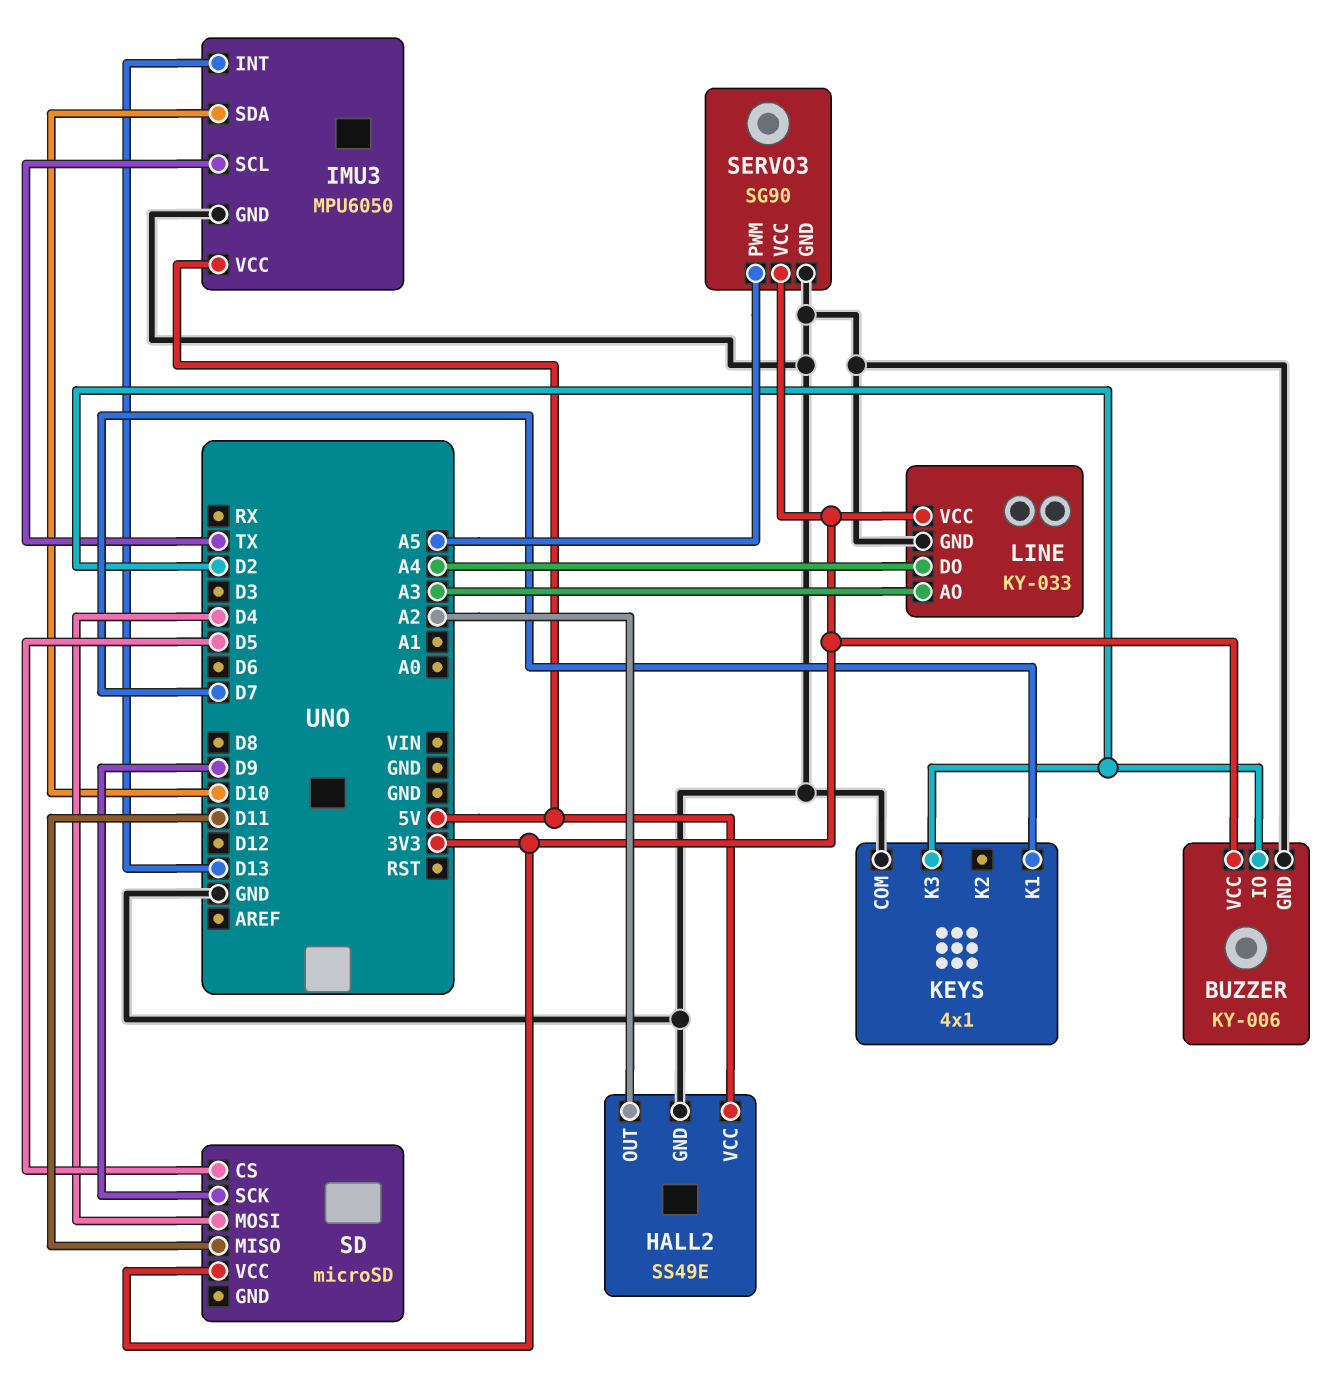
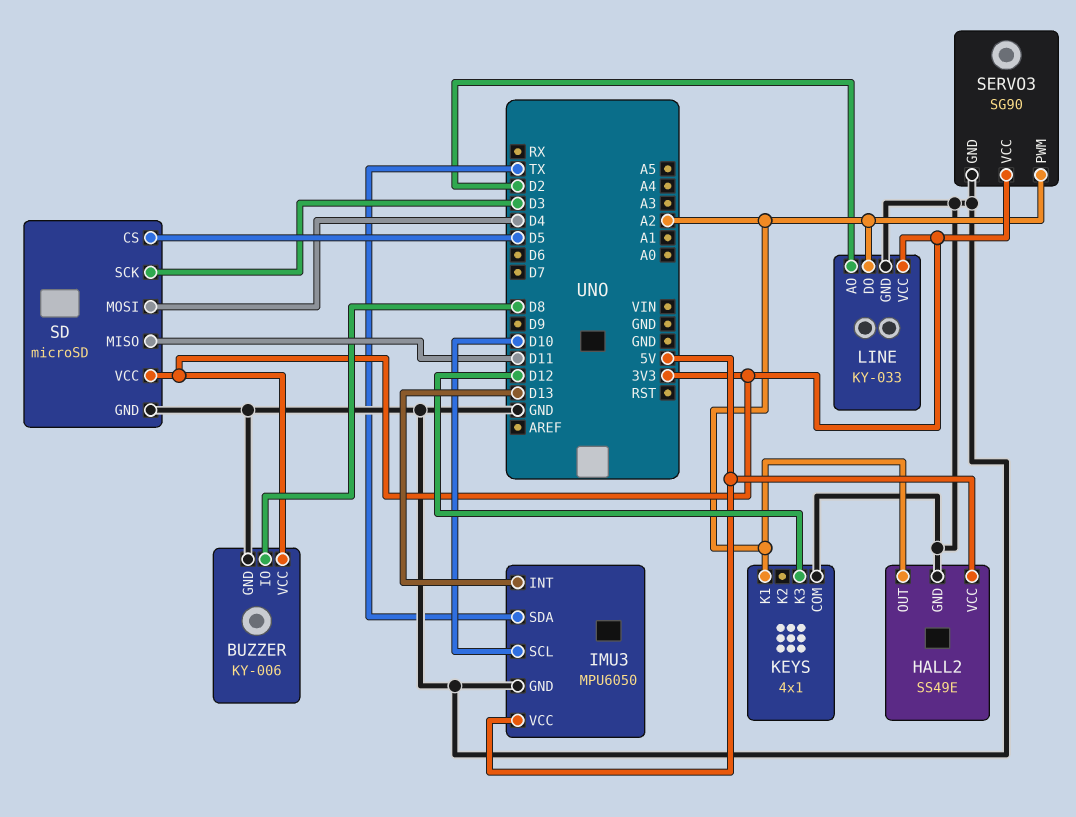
BUZZER pin IO: D2 -> D8
IMU3 pin SCL: TX -> D10
IMU3 pin SDA: D10 -> TX
KEYS pin K1: D7 -> A2
KEYS pin K3: D2 -> D12
LINE pin AO: A3 -> D2
LINE pin DO: A4 -> A2
SD pin GND: none -> GND
SD pin SCK: D9 -> D3
SERVO3 pin PWM: A5 -> A2

